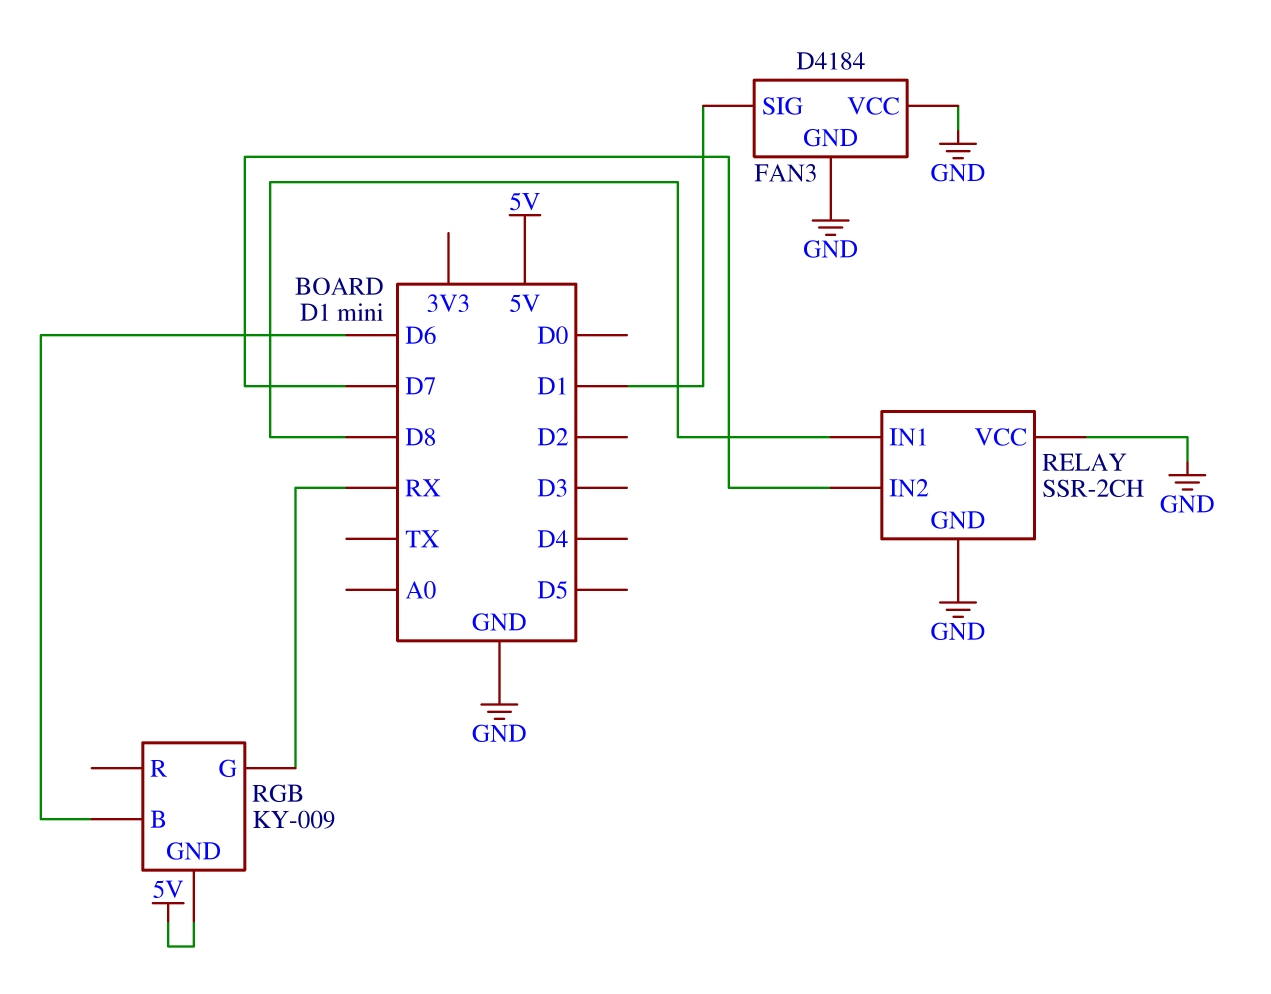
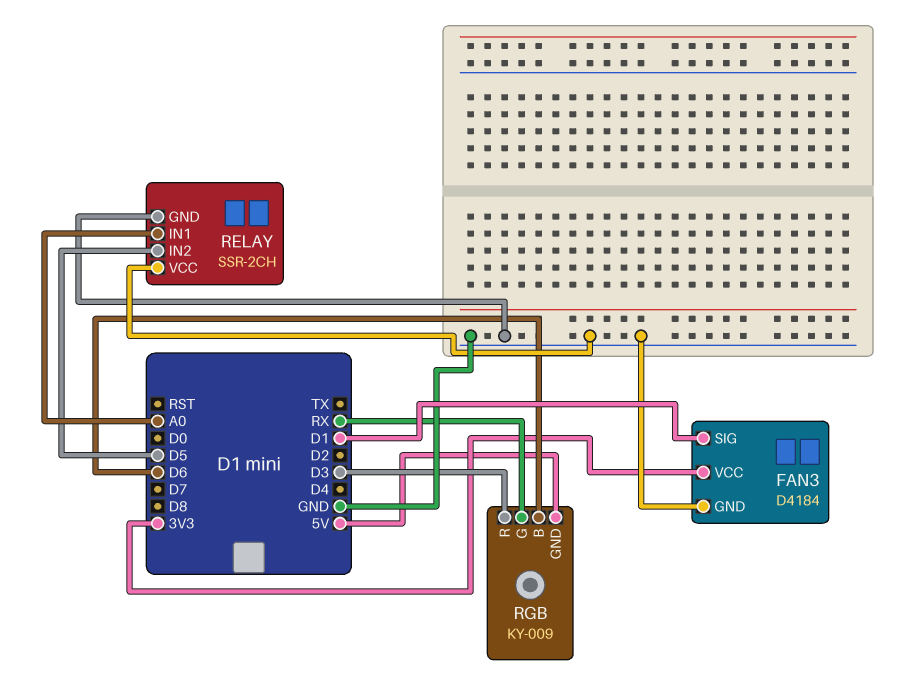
FAN3 pin VCC: GND -> 3V3
RELAY pin IN1: D8 -> A0
RELAY pin IN2: D7 -> D5
RGB pin R: none -> D3

